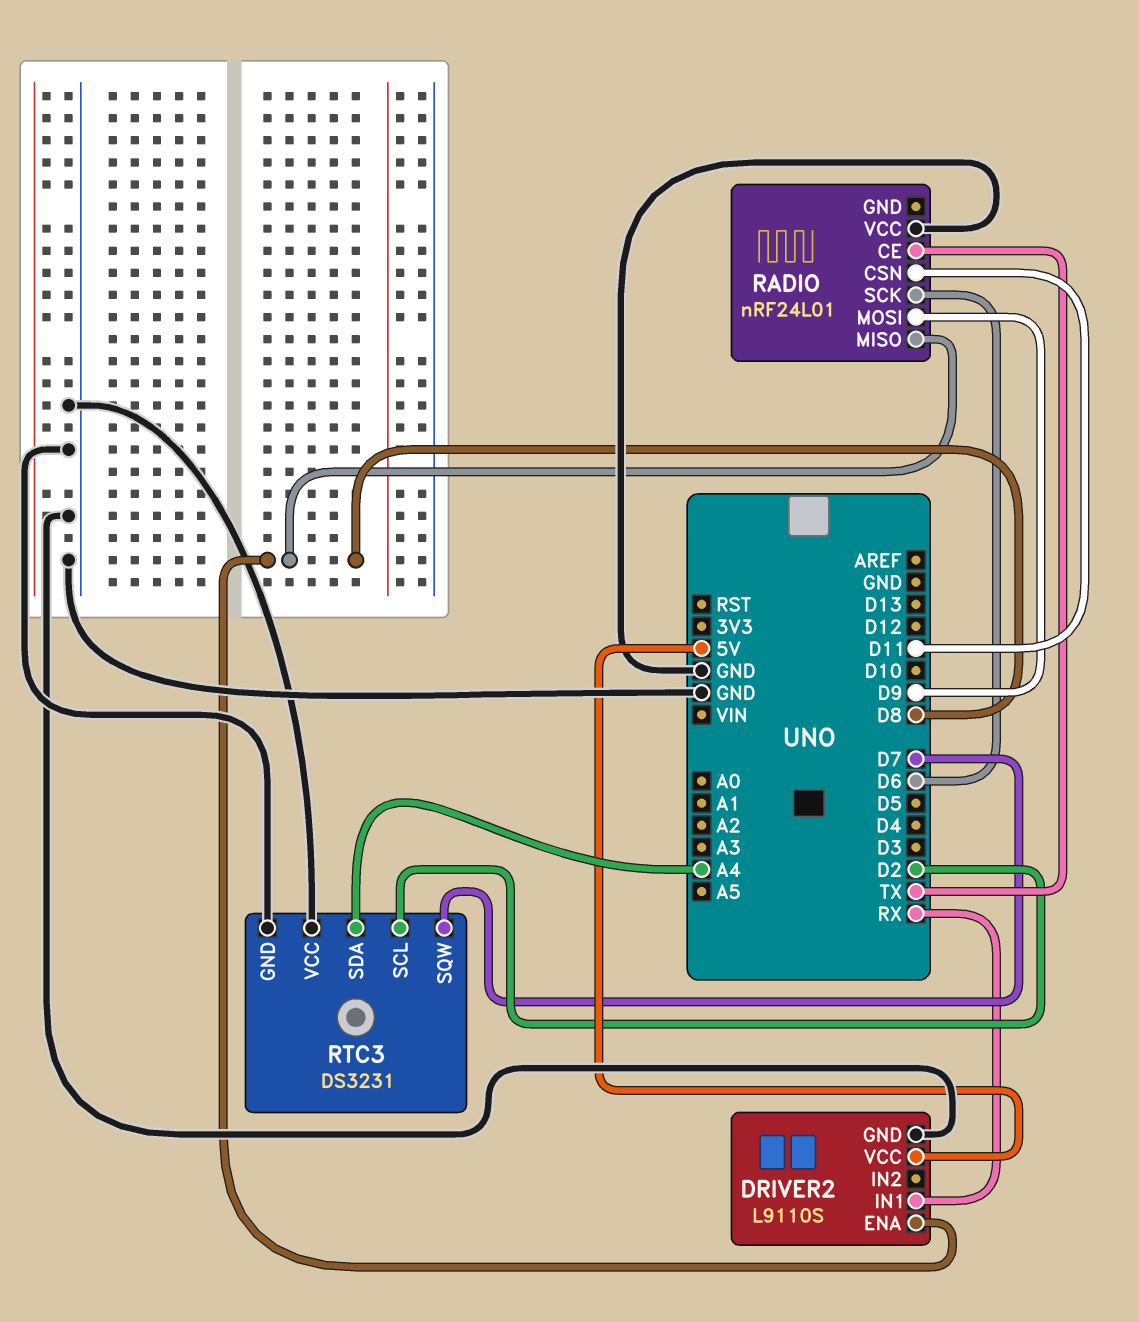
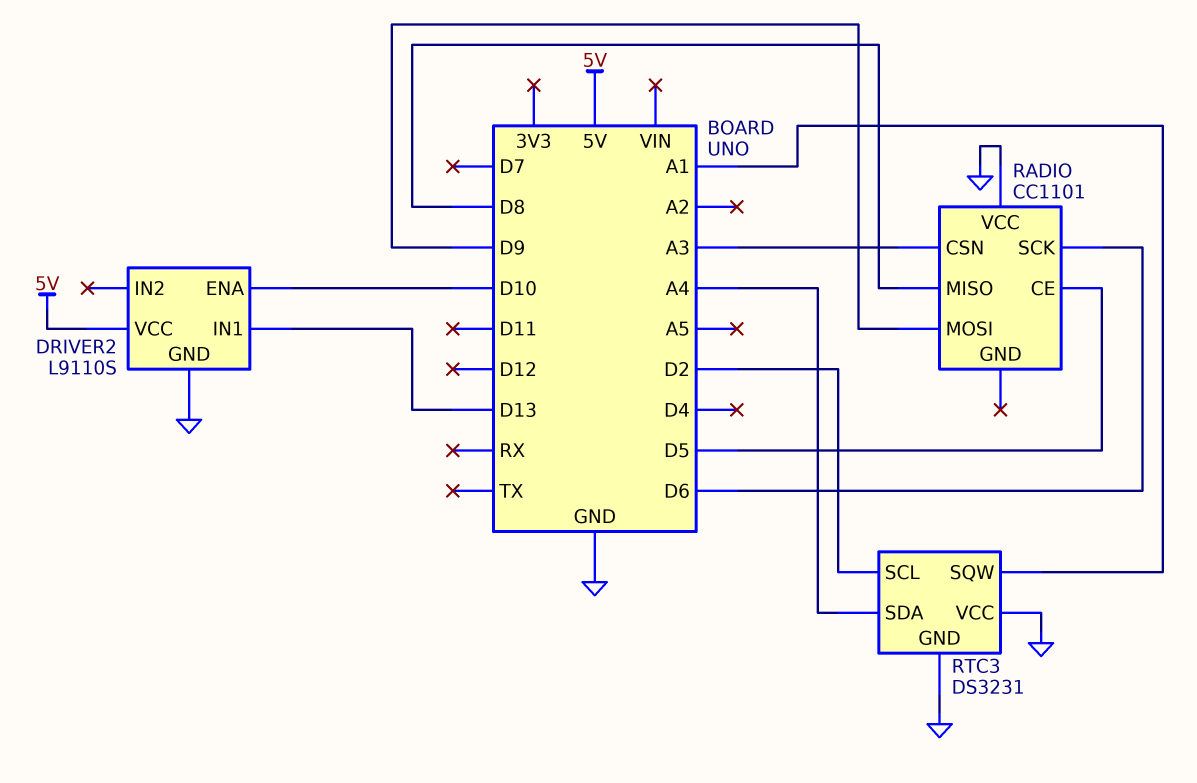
DRIVER2 pin ENA: D8 -> D10
DRIVER2 pin IN1: RX -> D13
RADIO: nRF24L01 -> CC1101
RADIO pin CE: TX -> D5
RADIO pin CSN: D11 -> A3
RTC3 pin SQW: D7 -> A1

